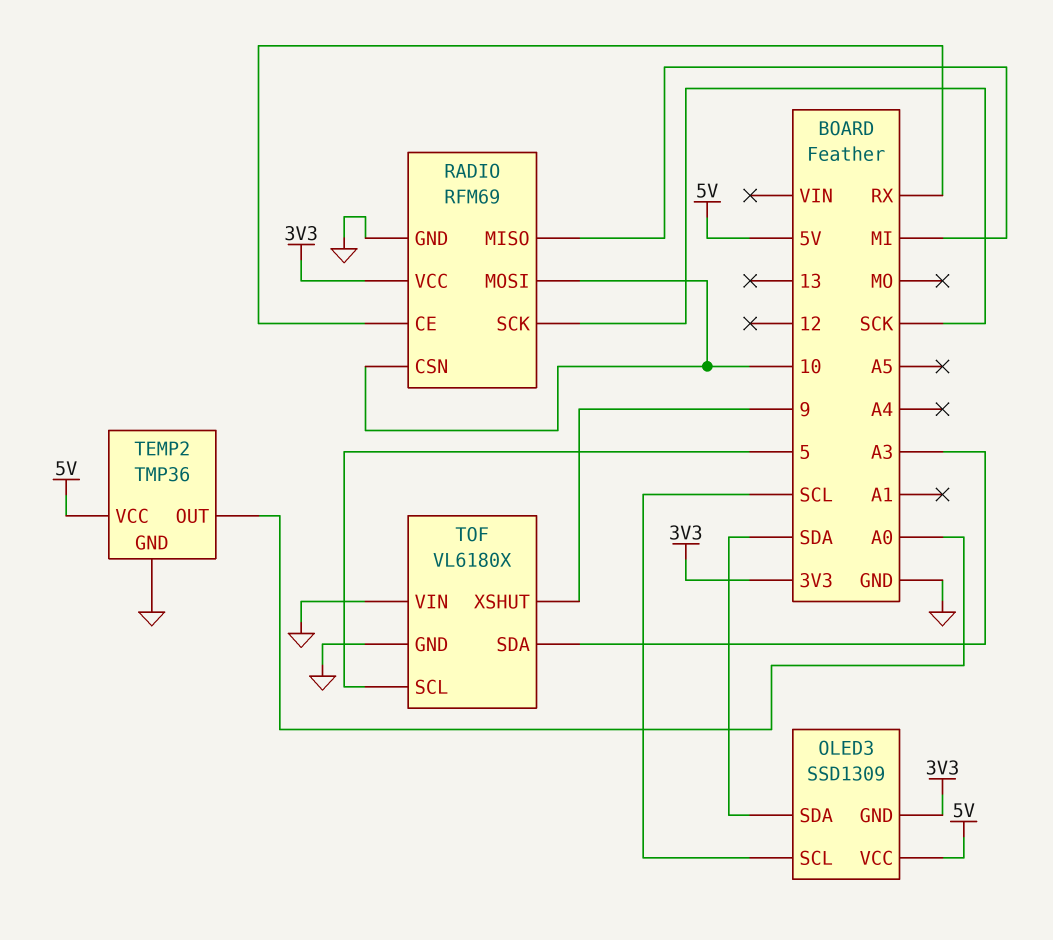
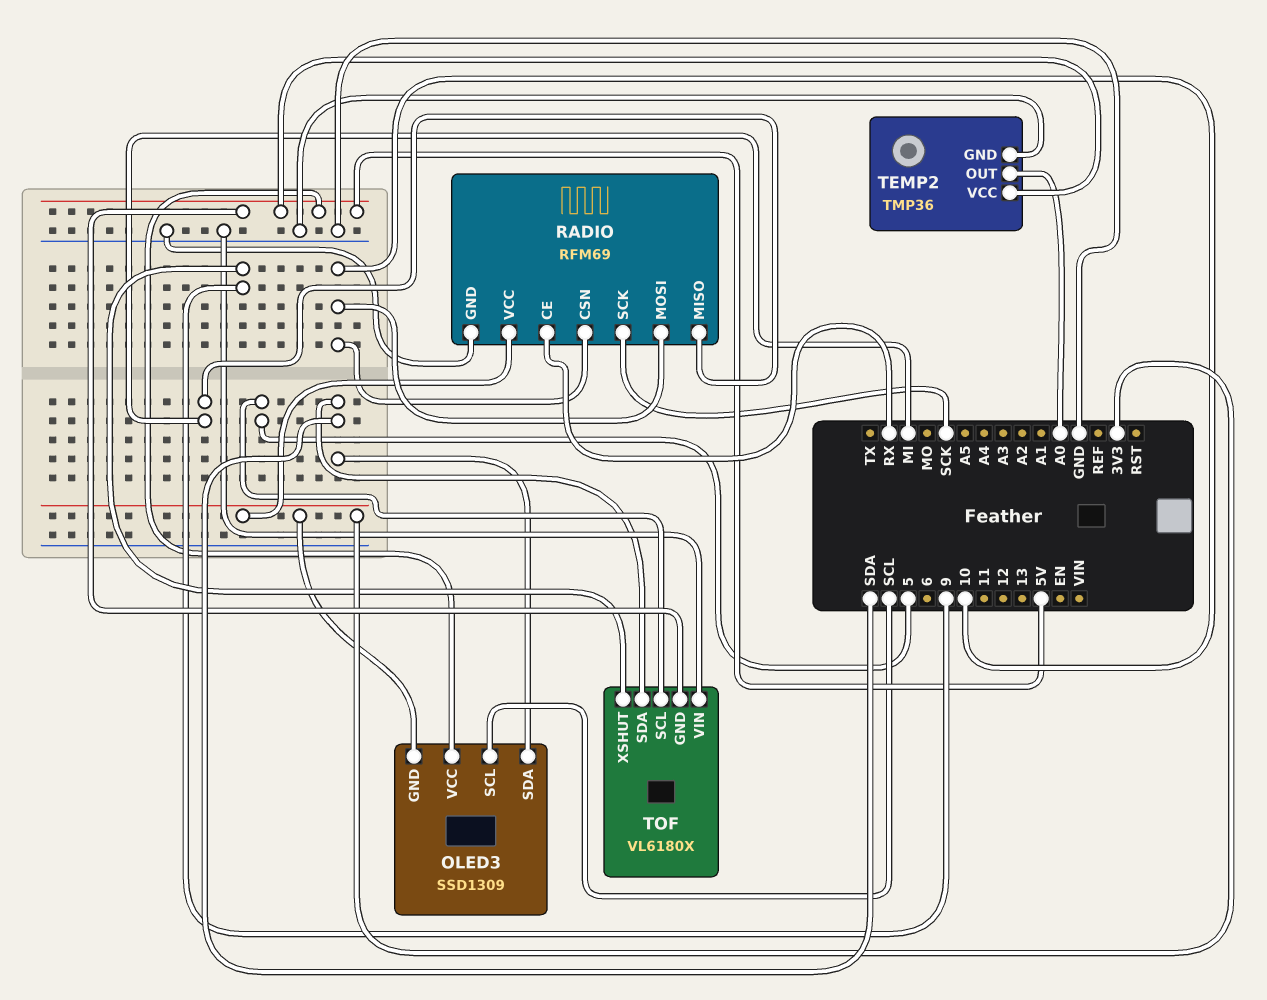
TOF pin GND: GND -> 5V
TOF pin SDA: A3 -> SDA

